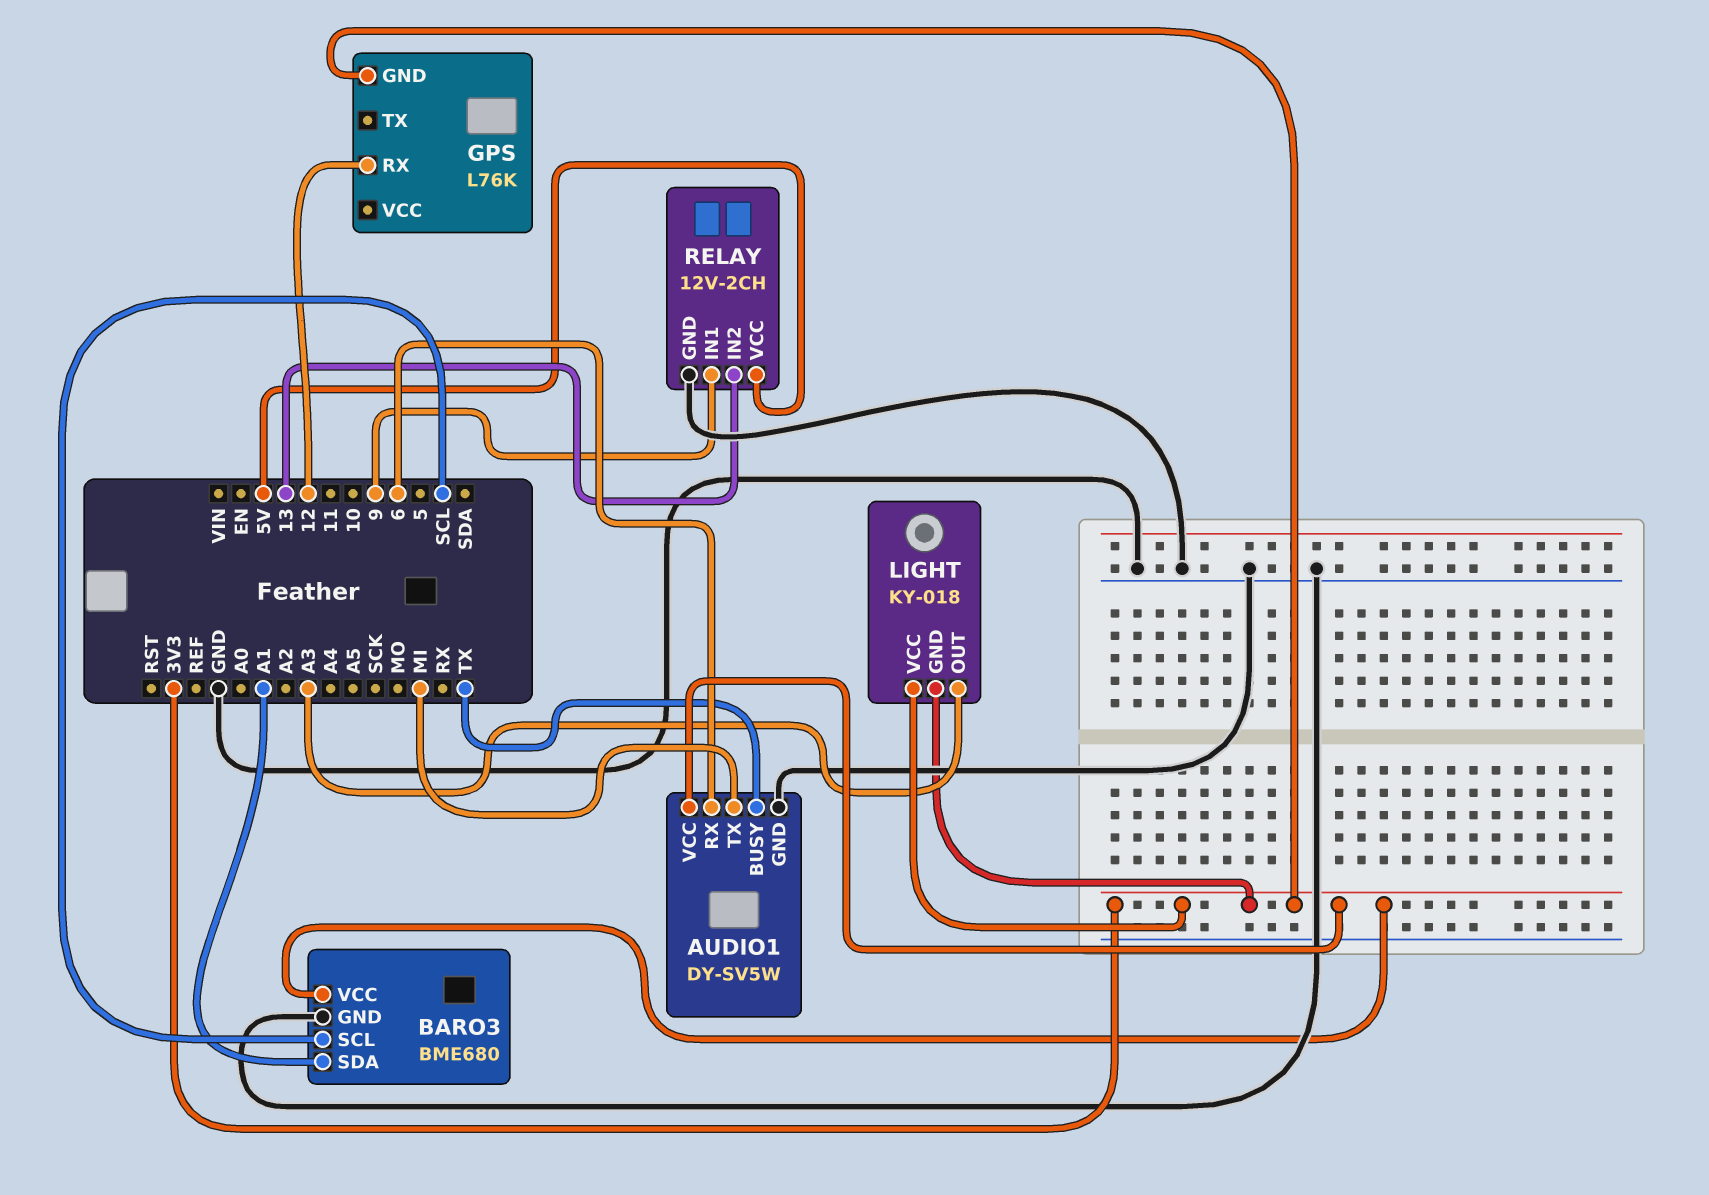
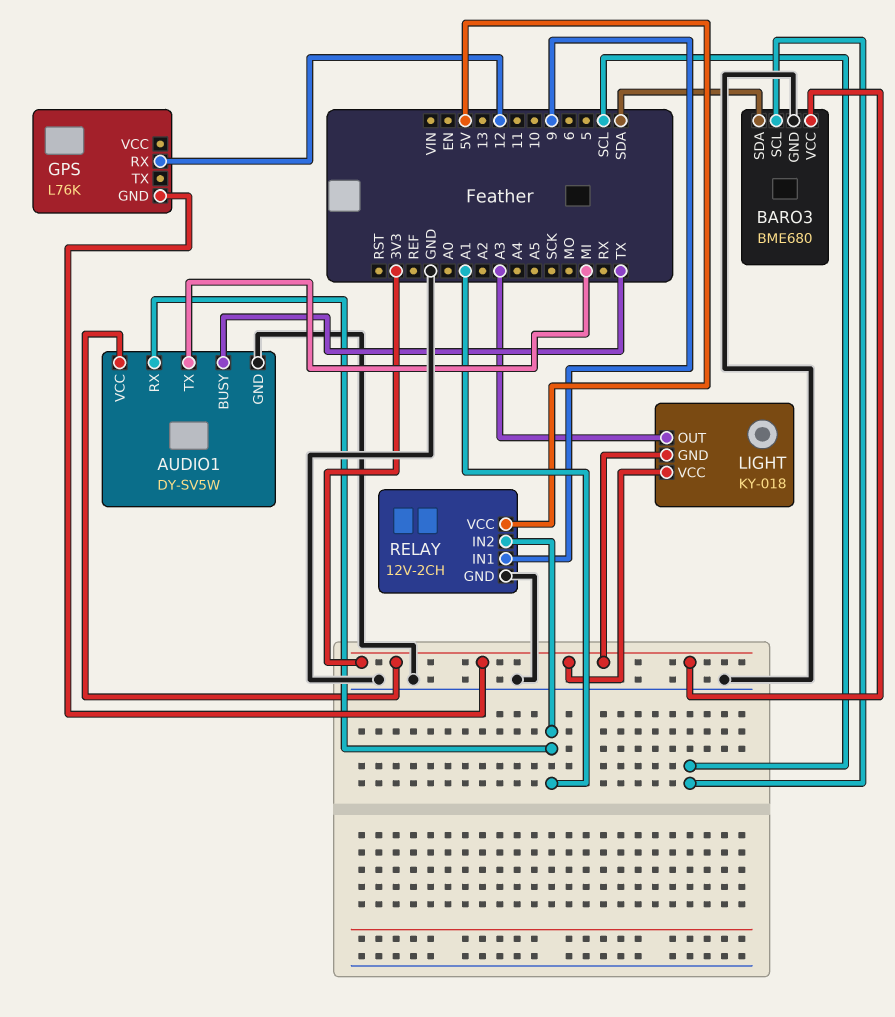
AUDIO1 pin RX: 6 -> A1
BARO3 pin SDA: A1 -> SDA
RELAY pin IN2: 13 -> A1

